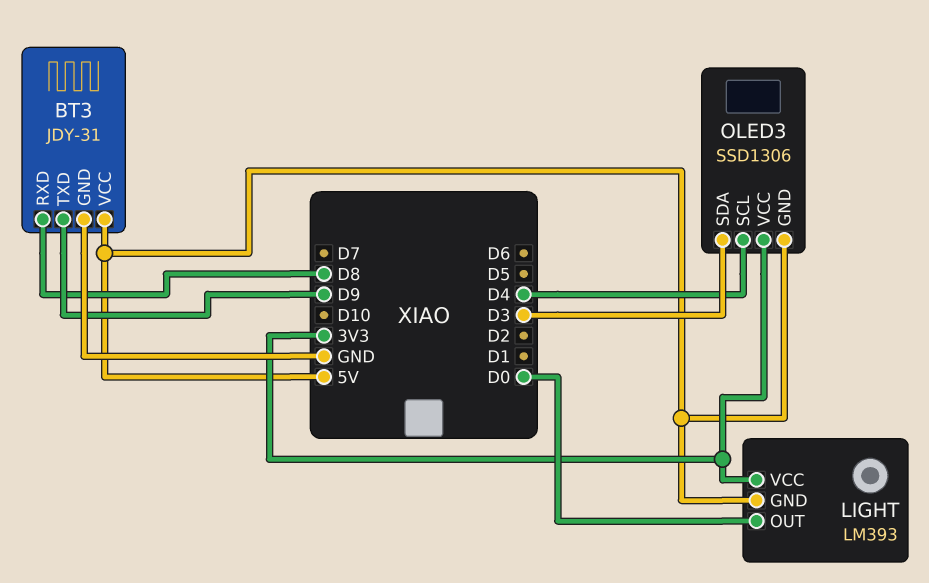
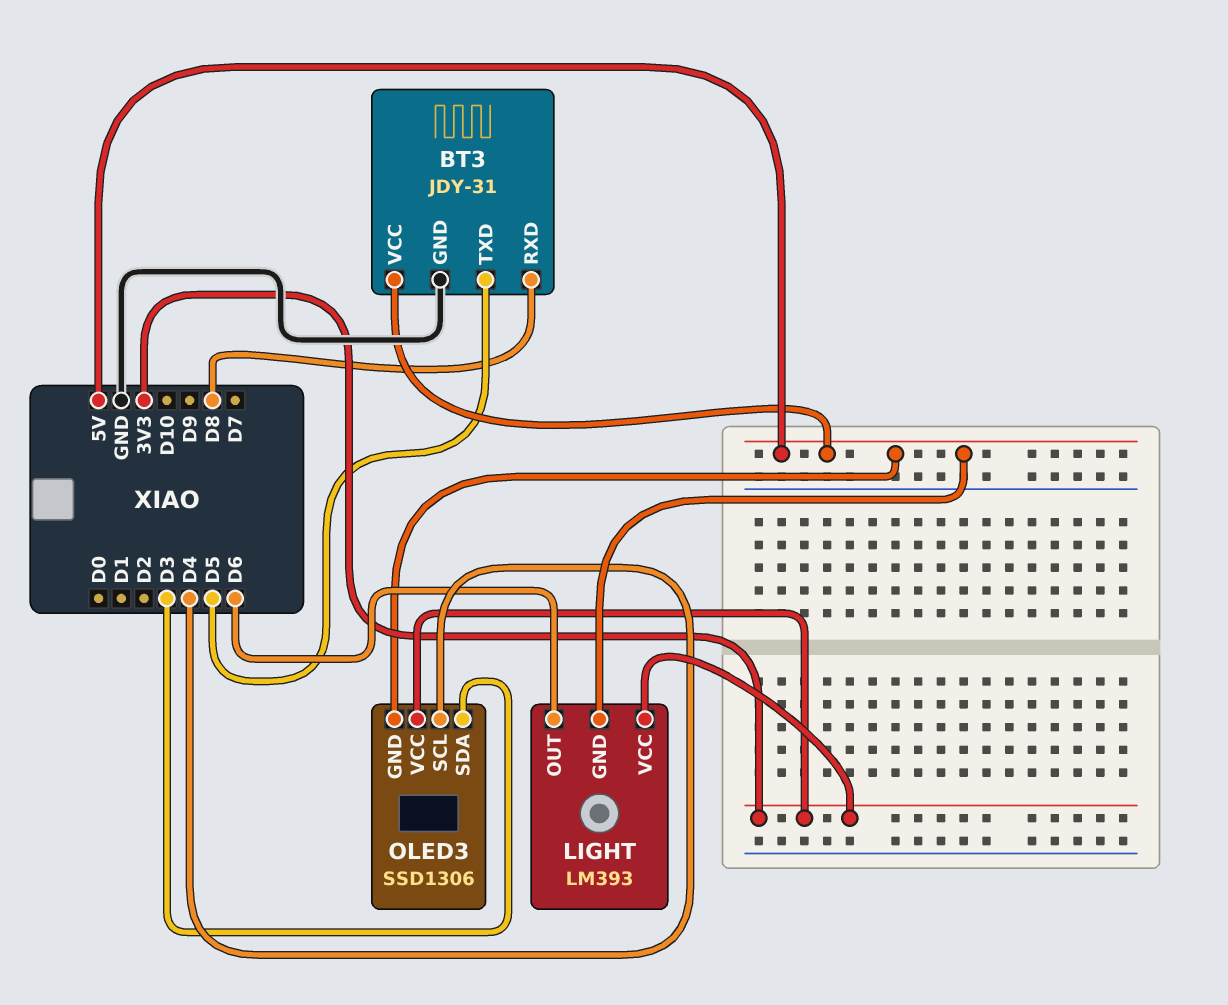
BT3 pin TXD: D9 -> D5
LIGHT pin OUT: D0 -> D6

